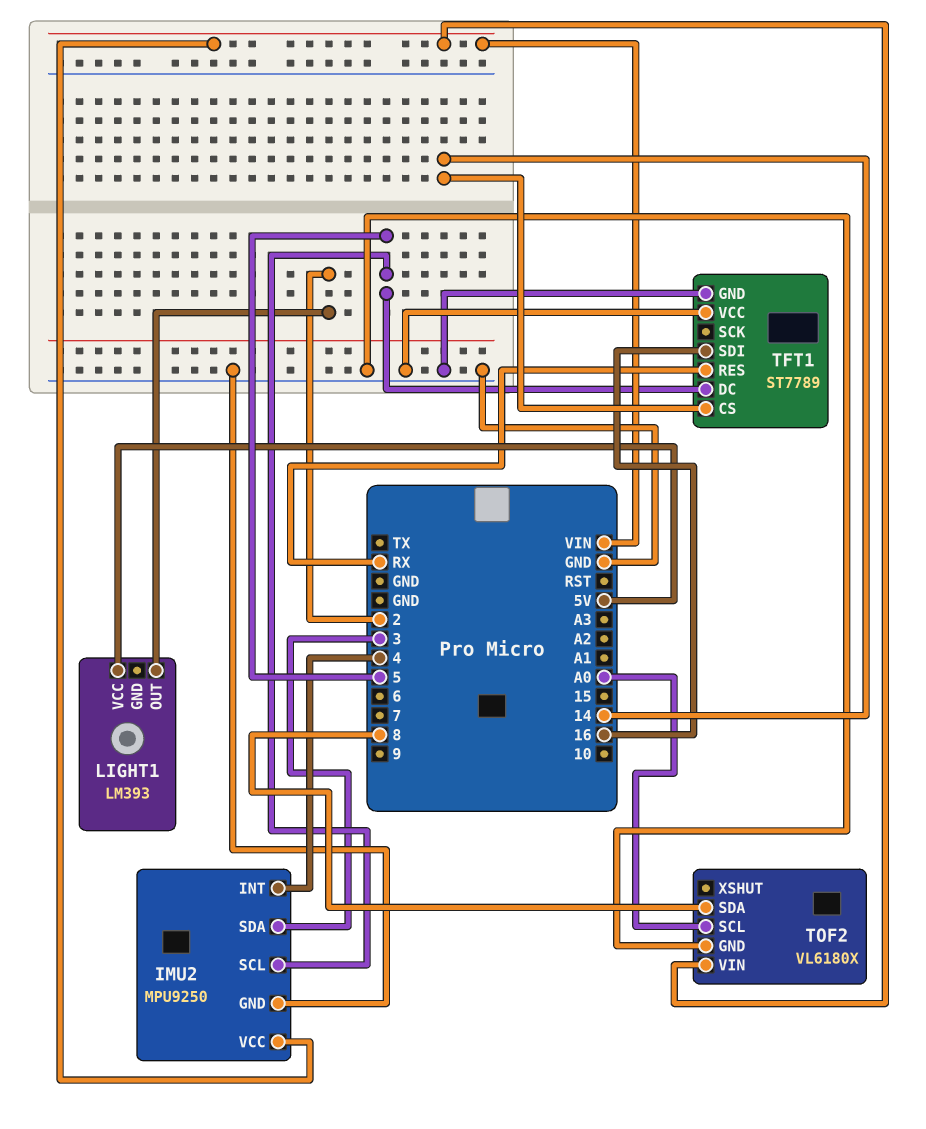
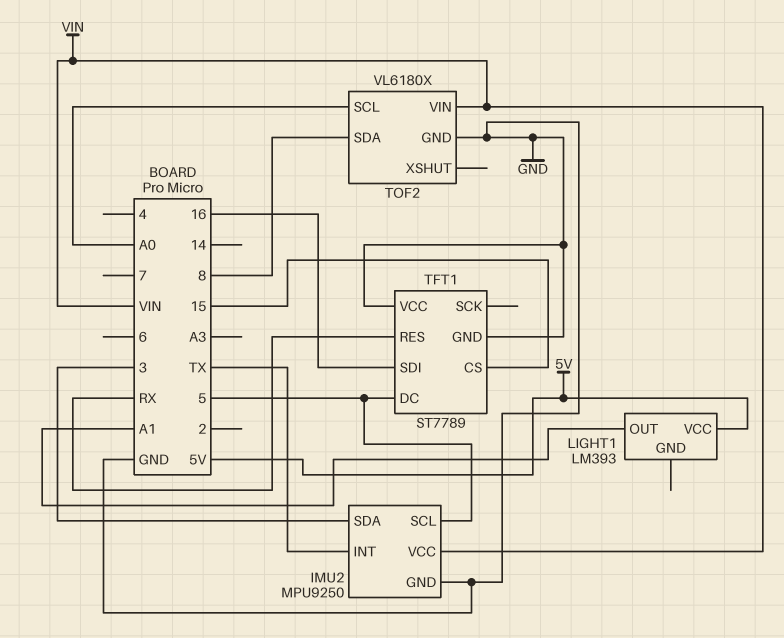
IMU2 pin INT: 4 -> TX
LIGHT1 pin OUT: 2 -> A1
TFT1 pin CS: 14 -> 15

